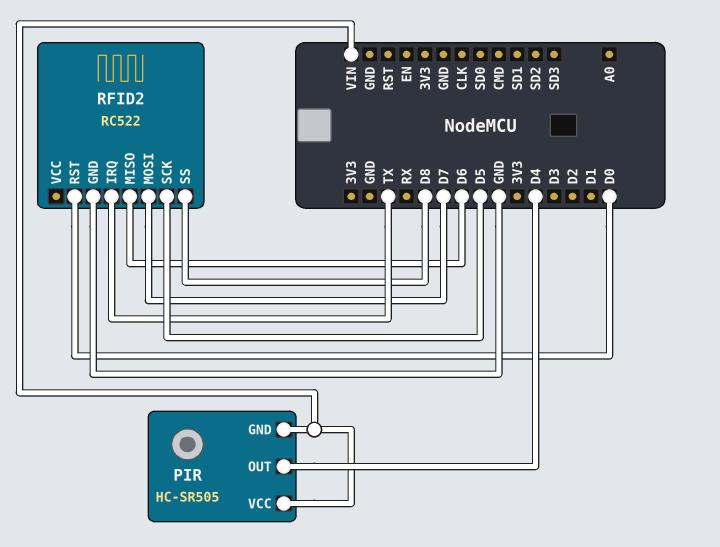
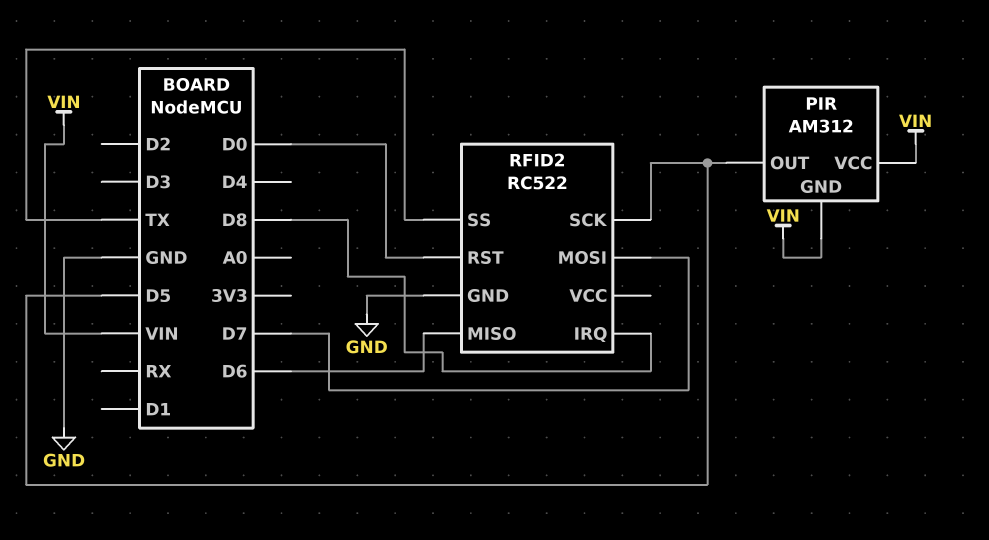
PIR: HC-SR505 -> AM312
PIR pin OUT: D4 -> D5
RFID2 pin IRQ: TX -> D8
RFID2 pin SS: D8 -> TX

